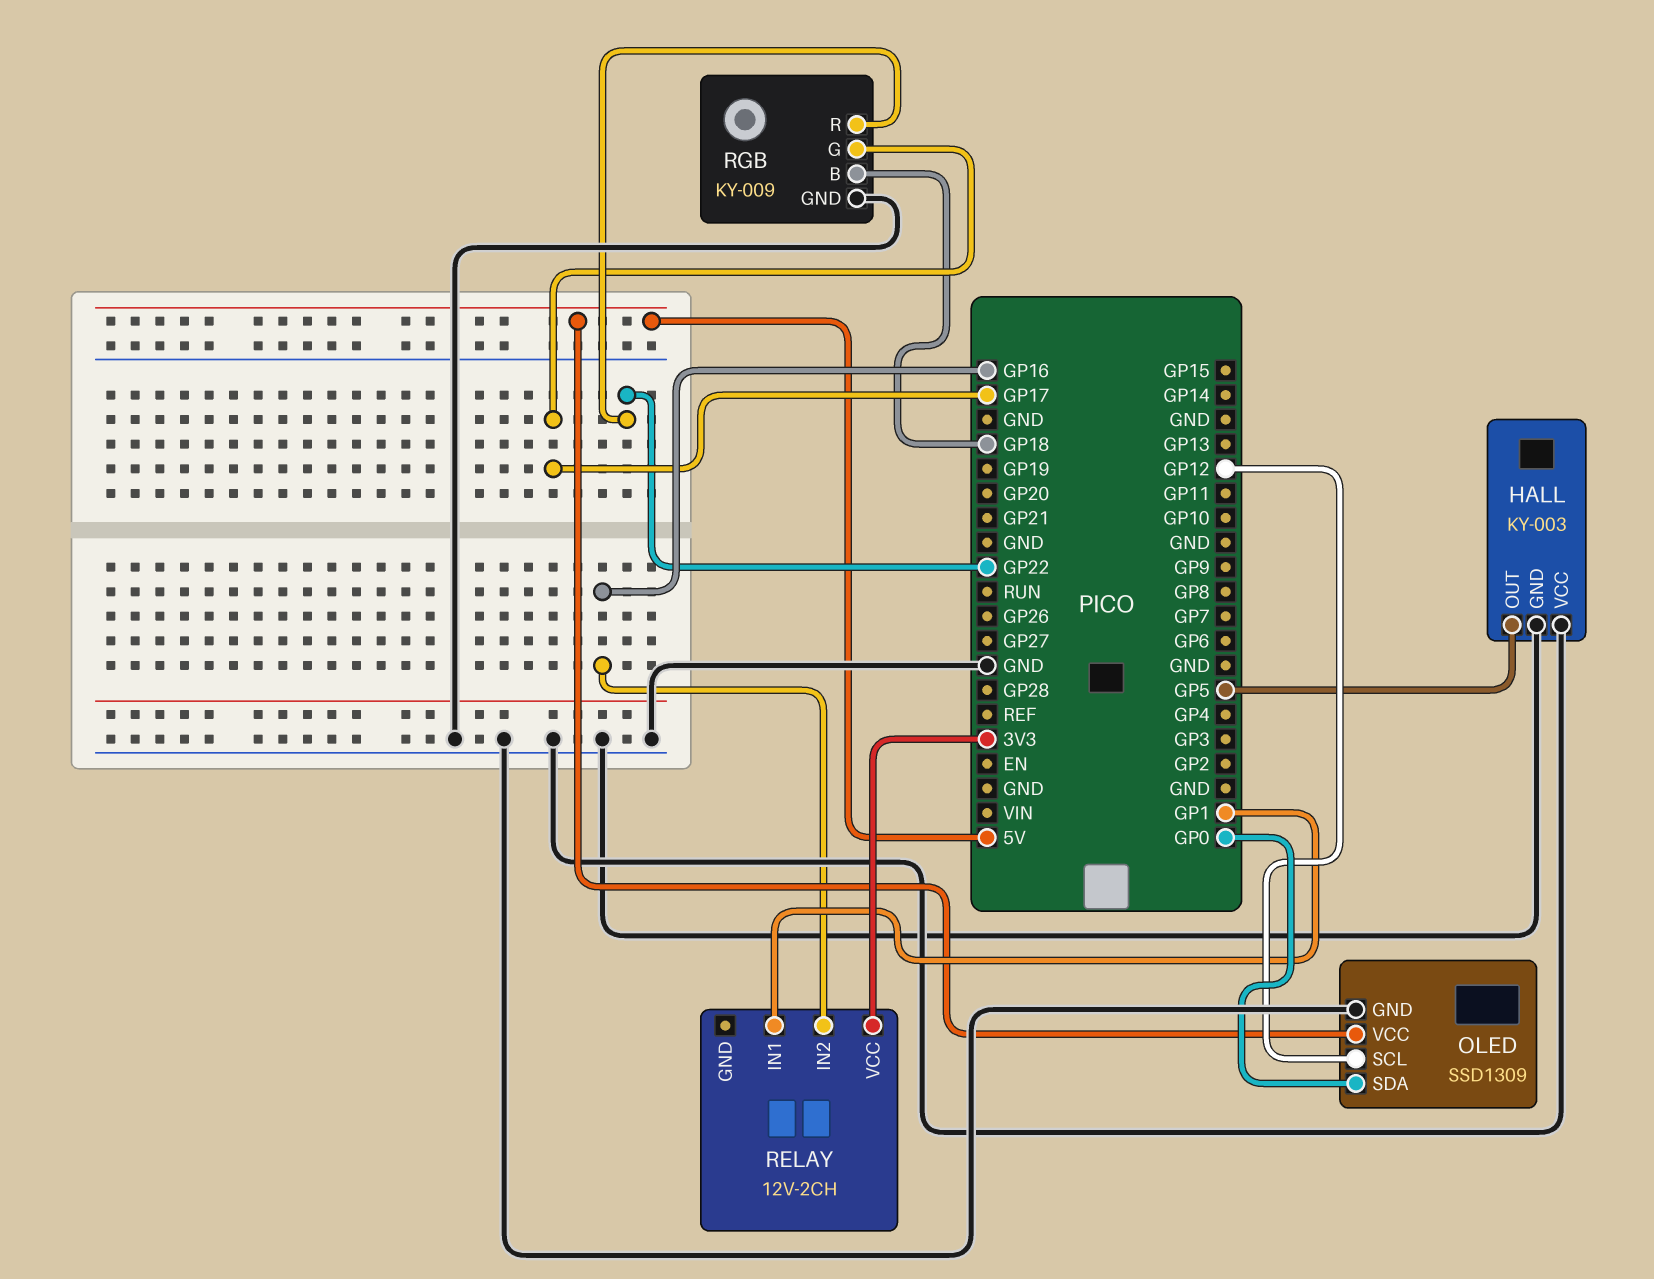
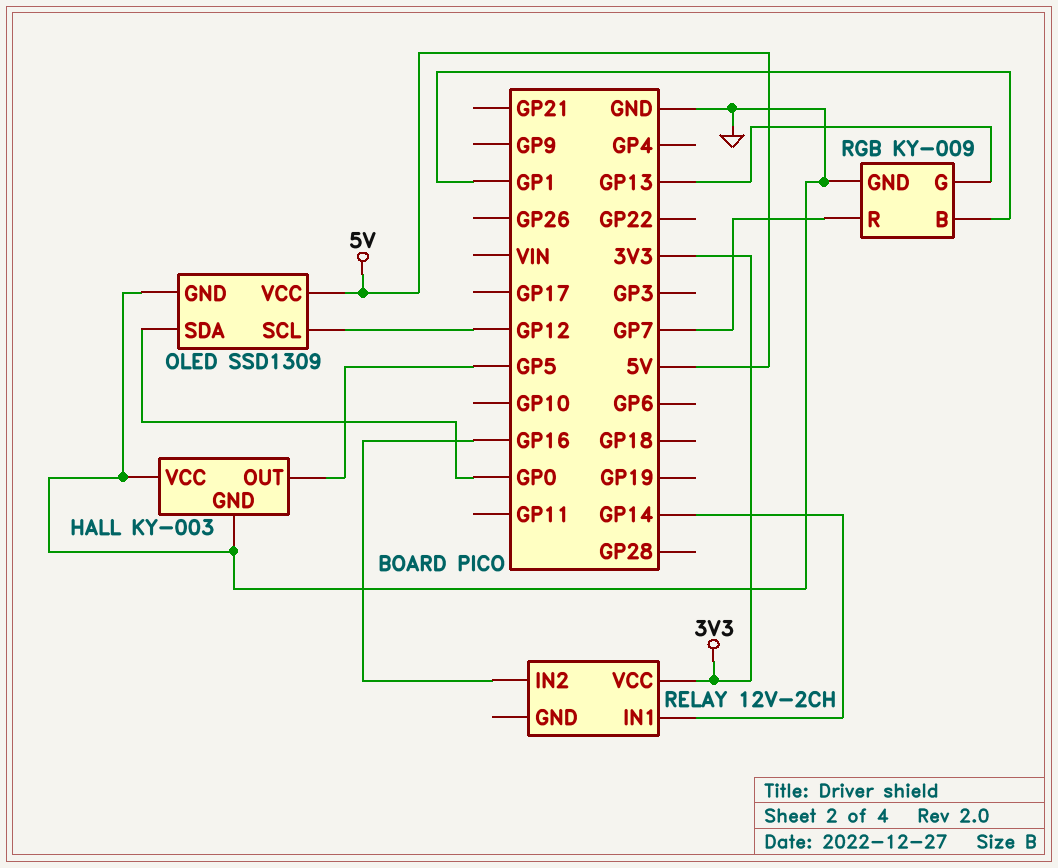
RELAY pin IN1: GP1 -> GP14
RGB pin B: GP18 -> GP1
RGB pin G: GP17 -> GP13
RGB pin R: GP22 -> GP7

